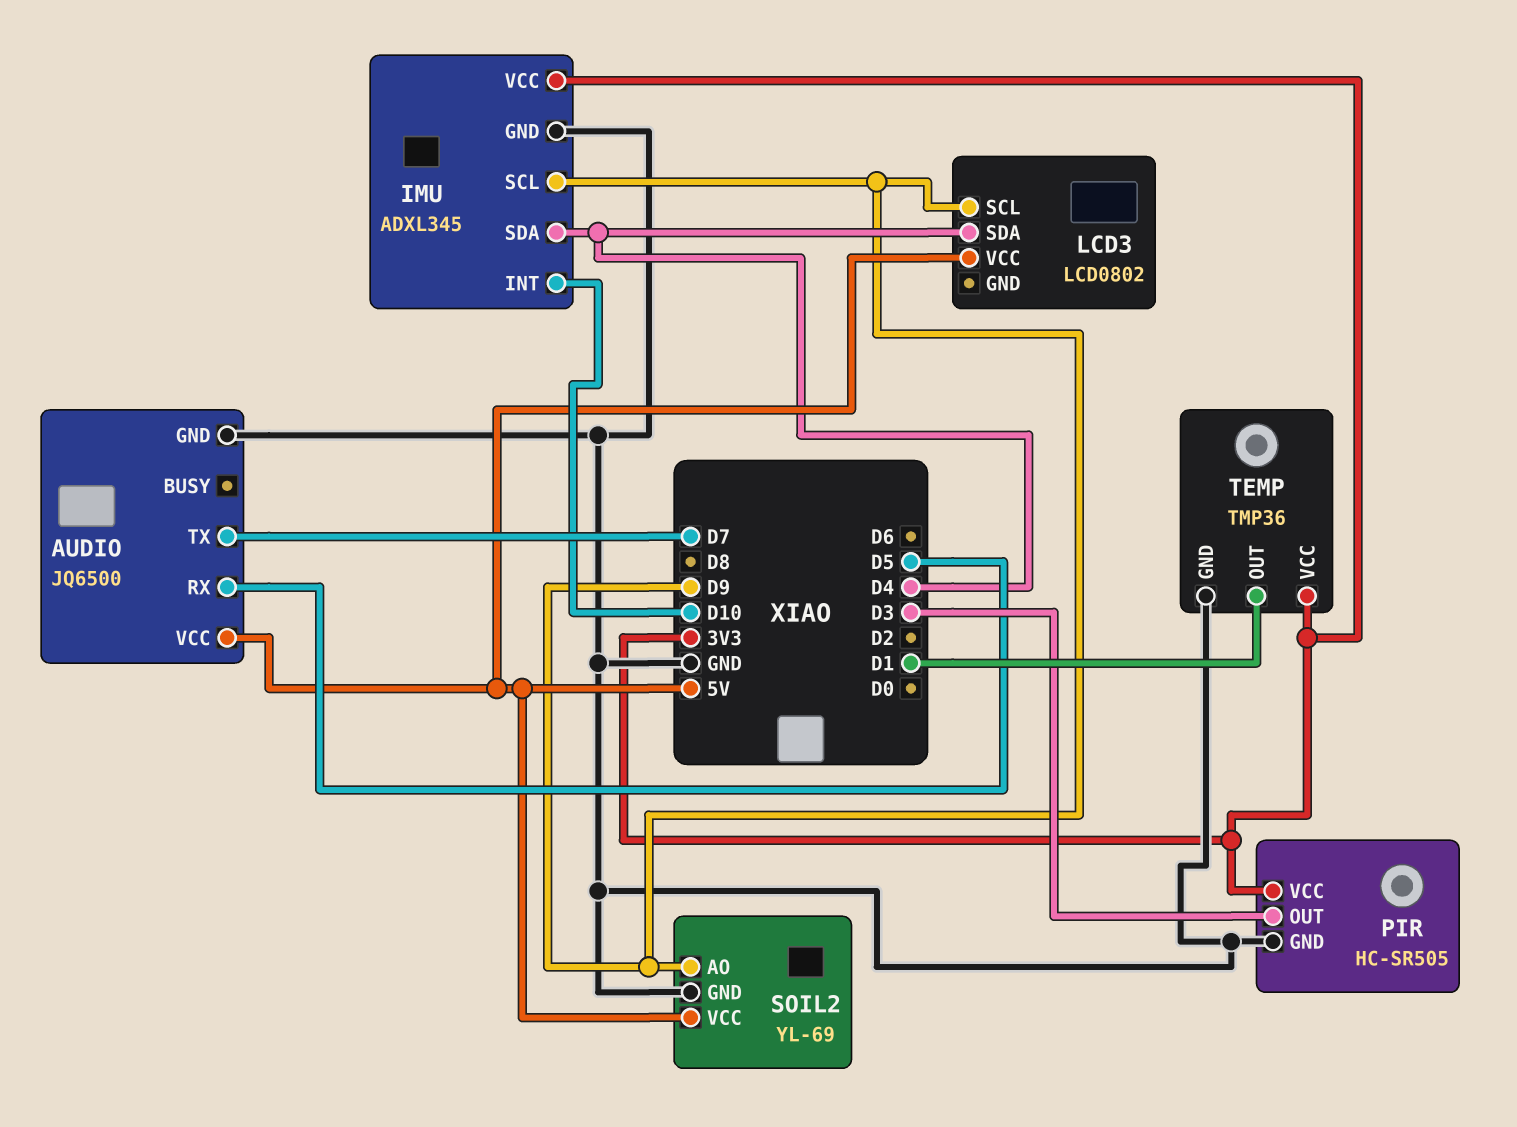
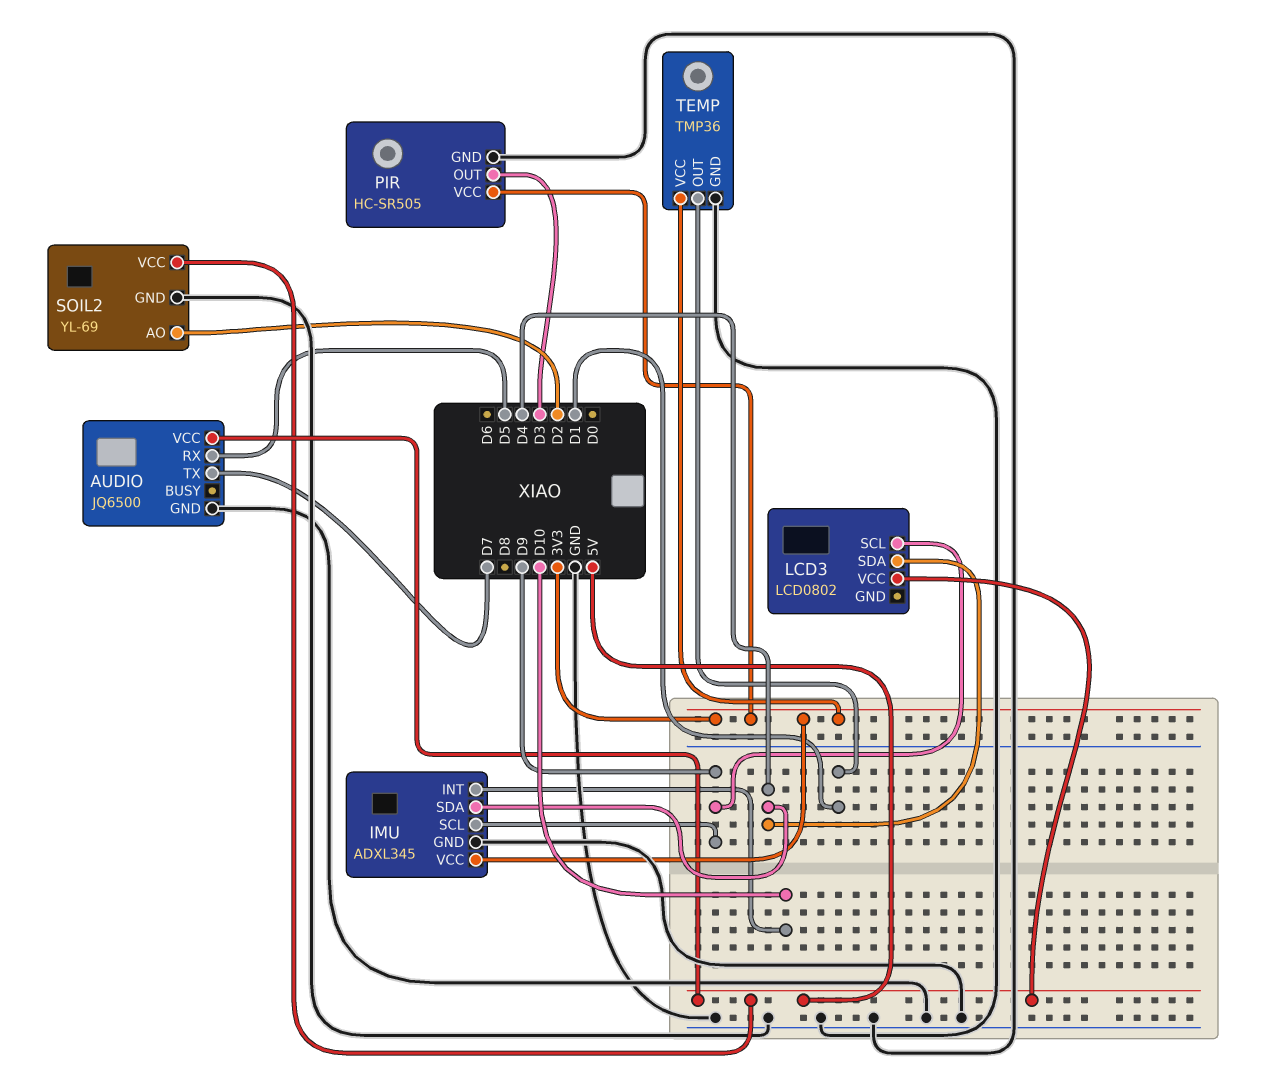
SOIL2 pin AO: D9 -> D2

